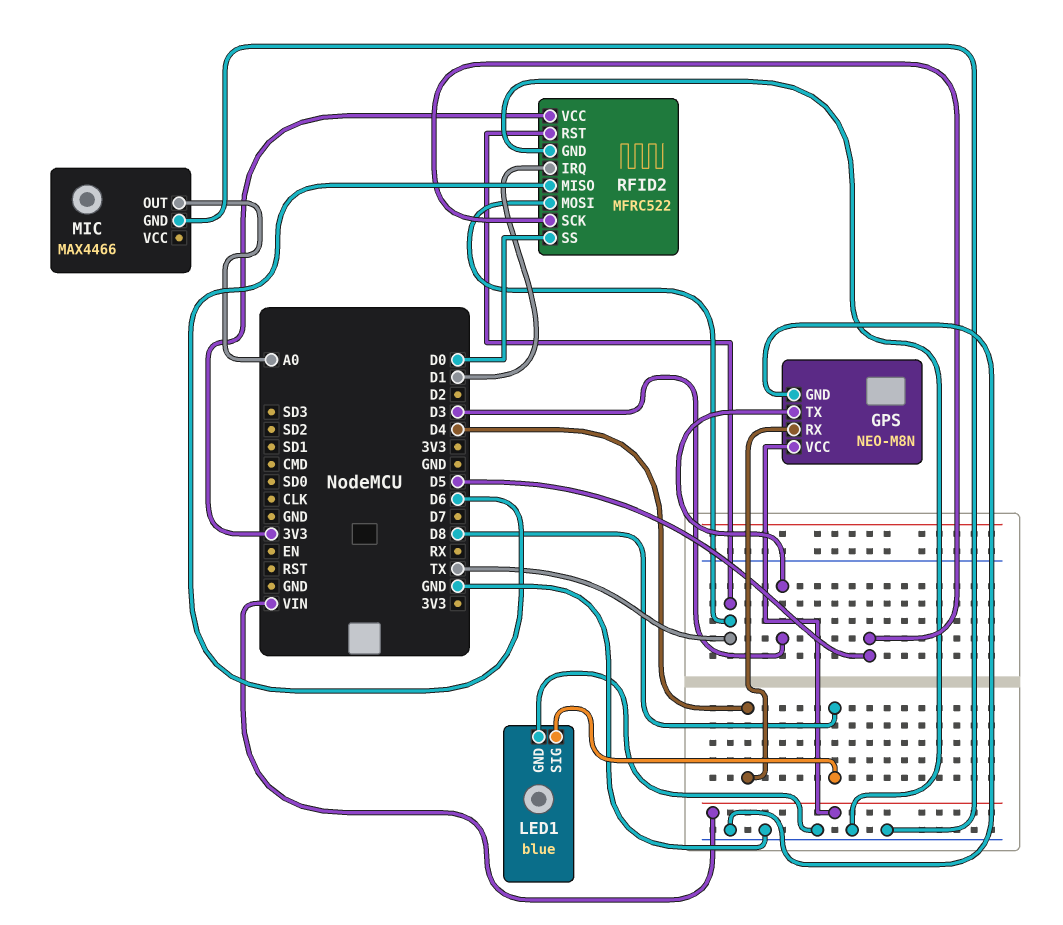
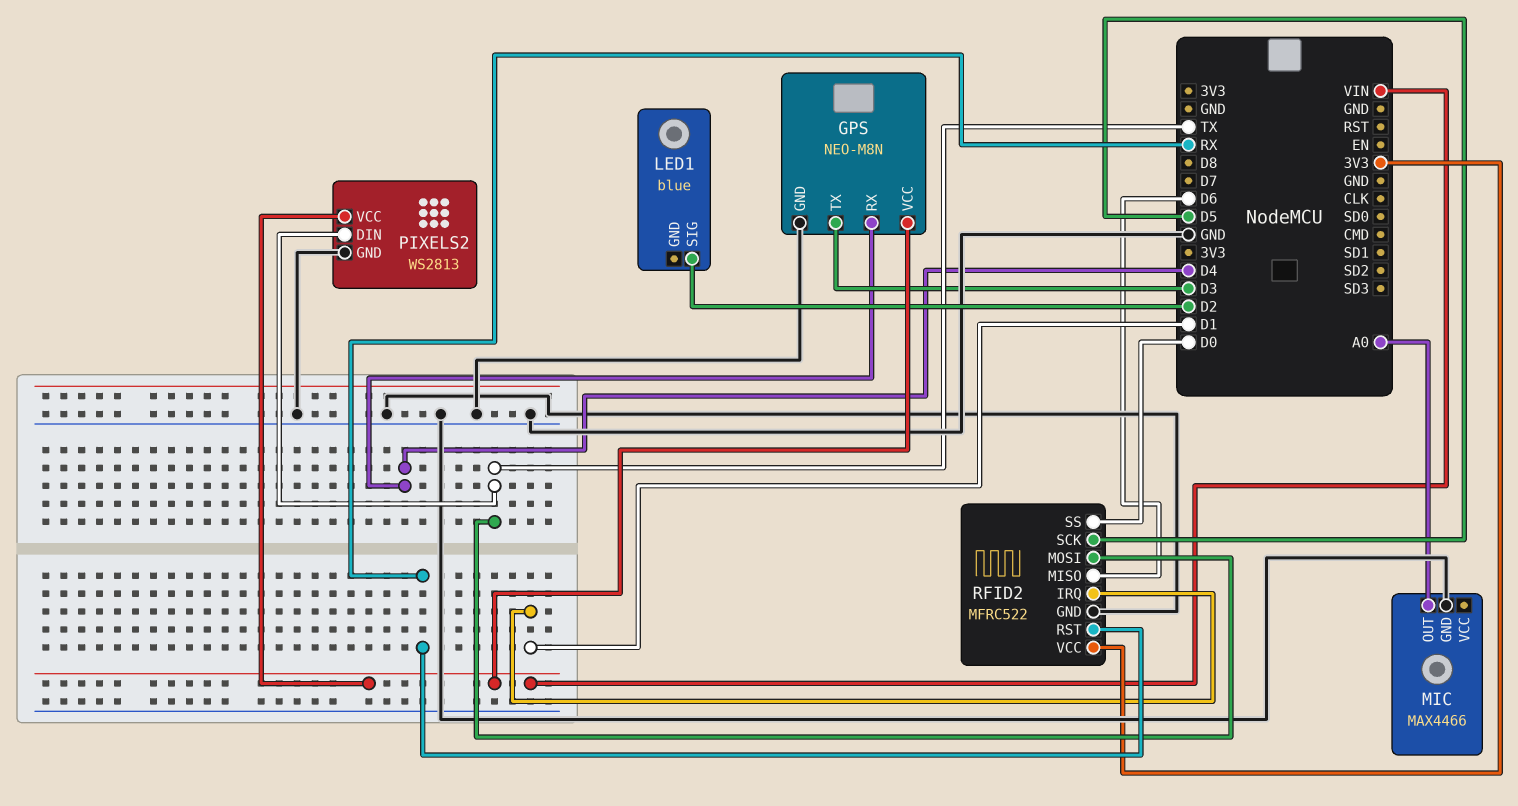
LED1 pin GND: GND -> none
LED1 pin SIG: D8 -> D2
PIXELS2: none -> WS2813
PIXELS2 pin DIN: none -> TX
PIXELS2 pin GND: none -> GND
PIXELS2 pin VCC: none -> VIN
RFID2 pin RST: TX -> RX

